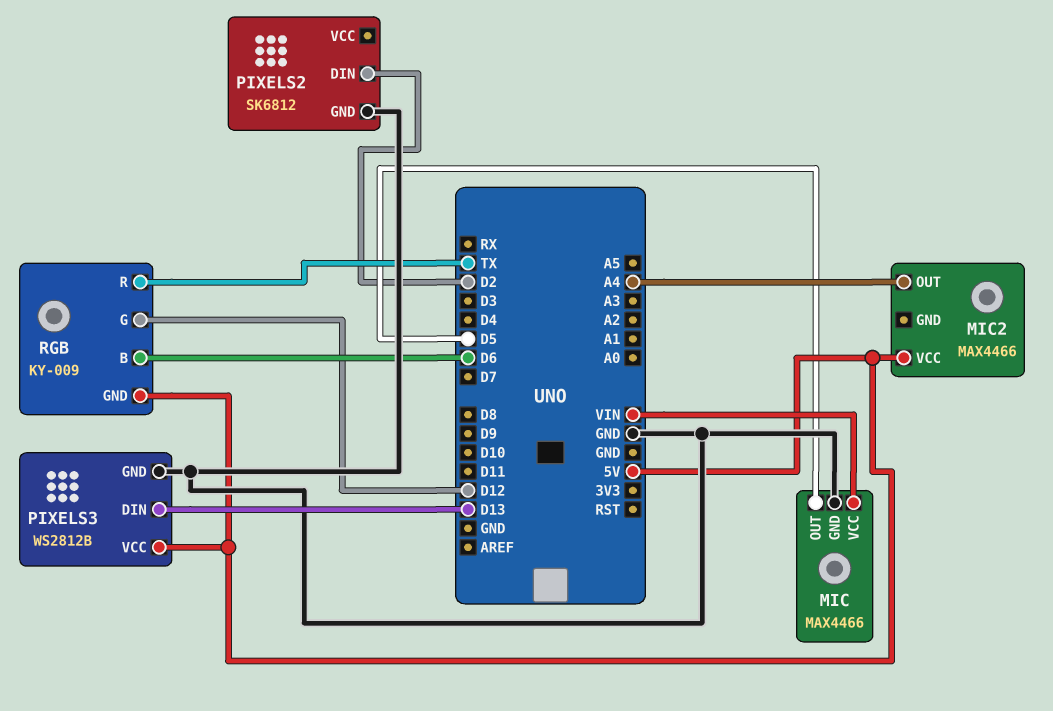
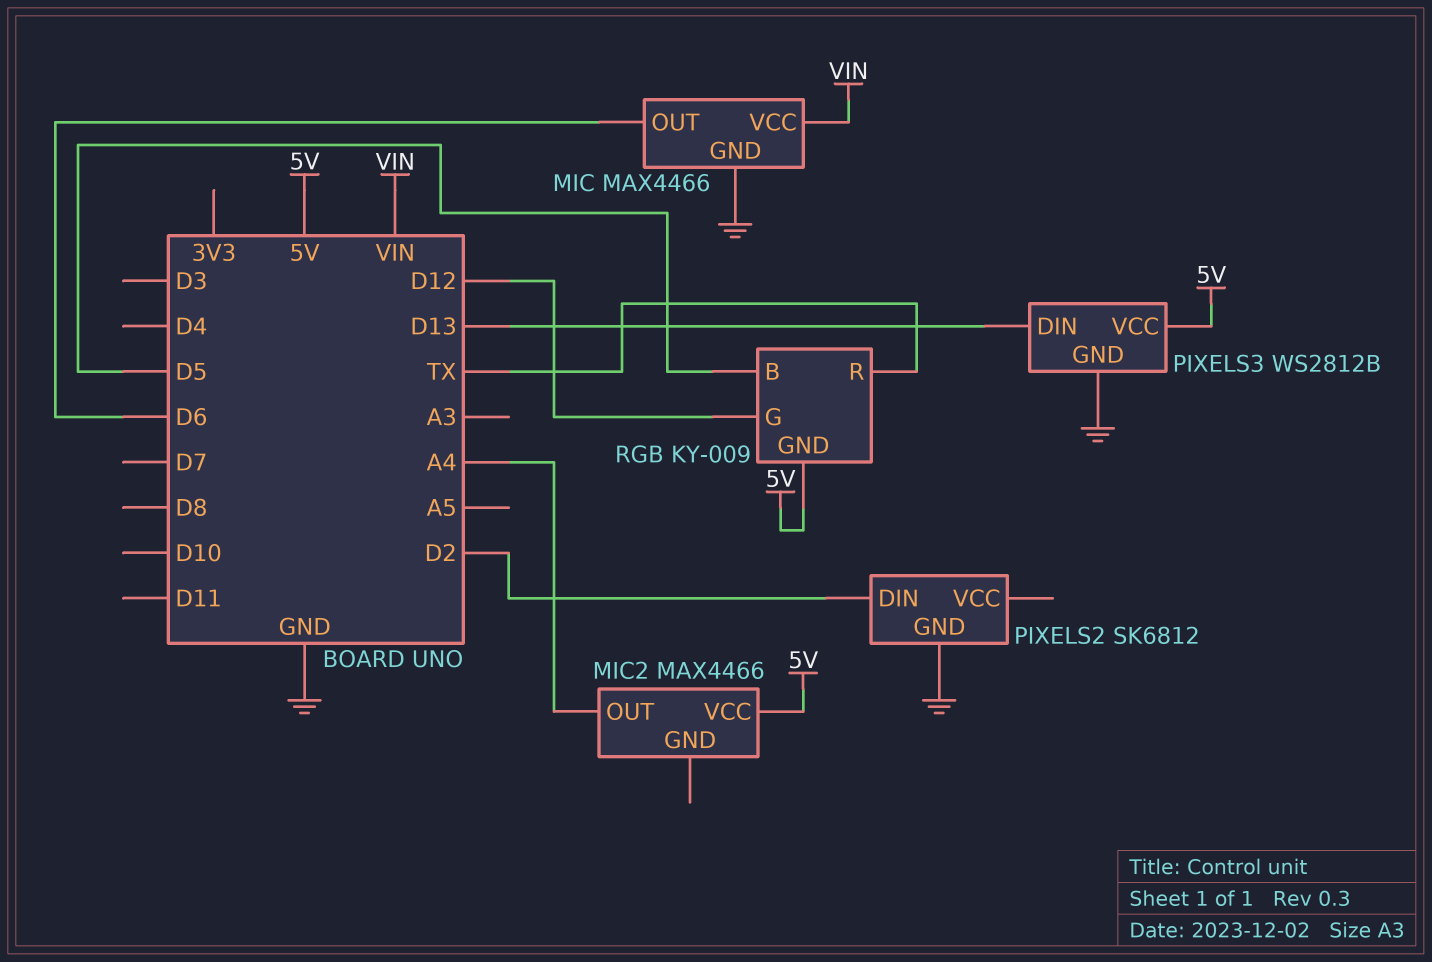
MIC pin OUT: D5 -> D6
RGB pin B: D6 -> D5

